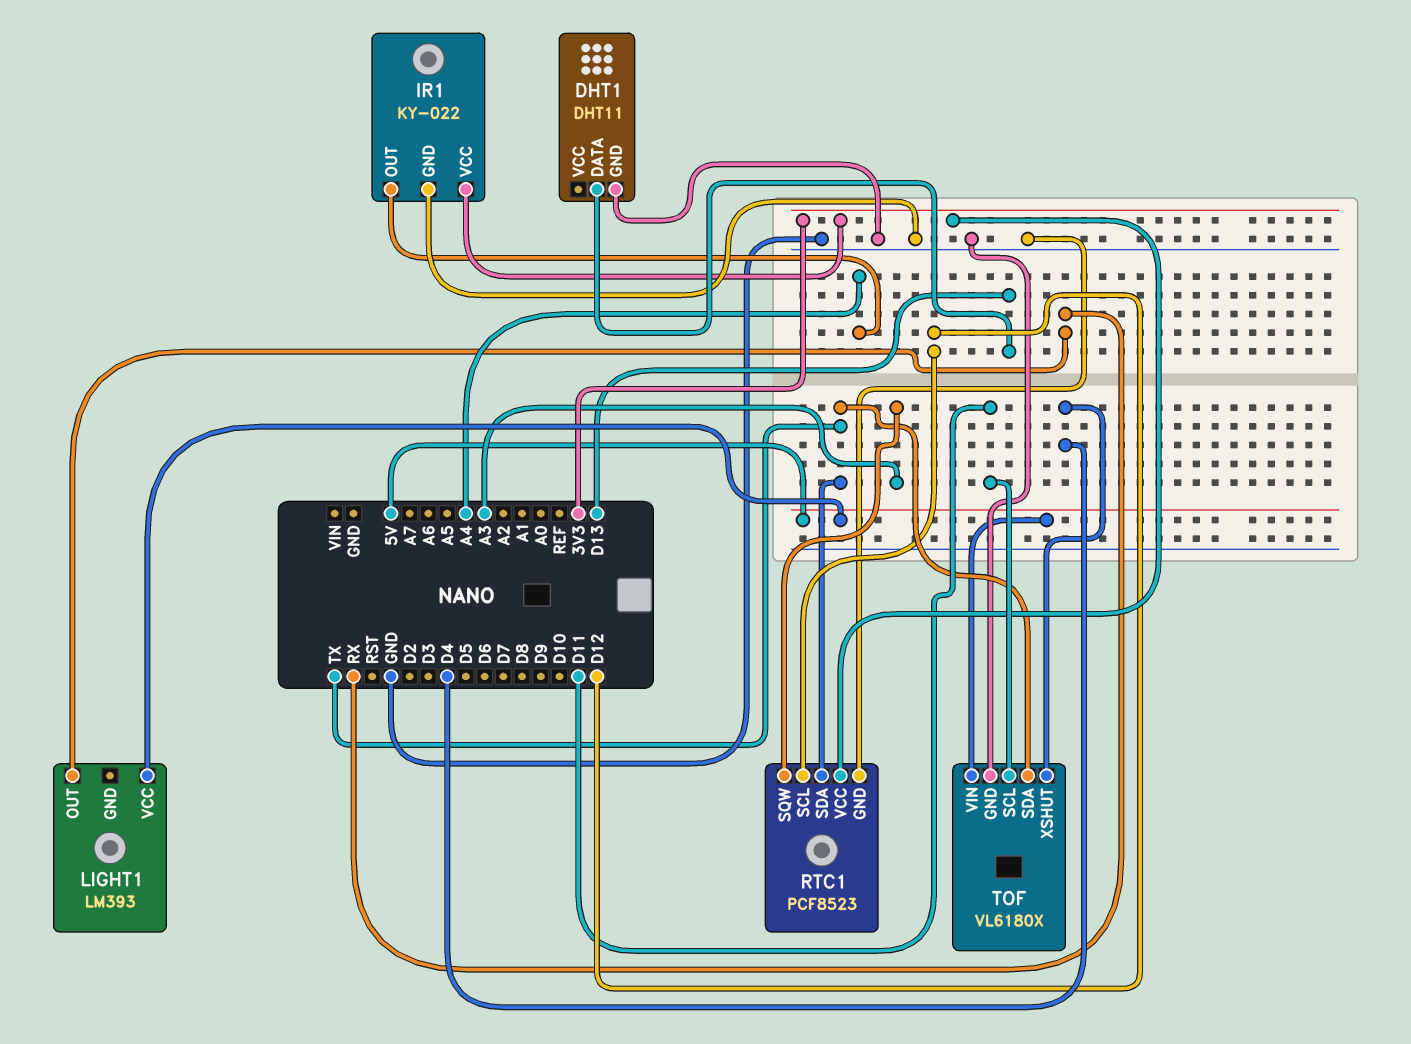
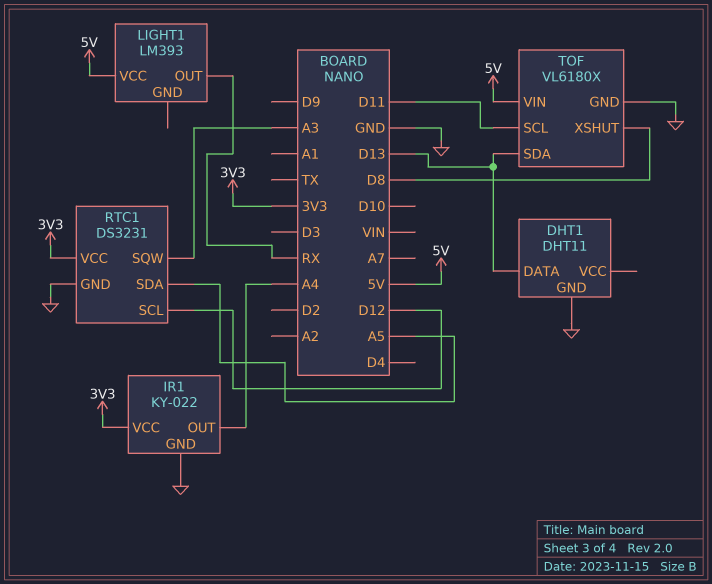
RTC1: PCF8523 -> DS3231
RTC1 pin SDA: TX -> A5
TOF pin SDA: TX -> D13
TOF pin XSHUT: D4 -> D8

